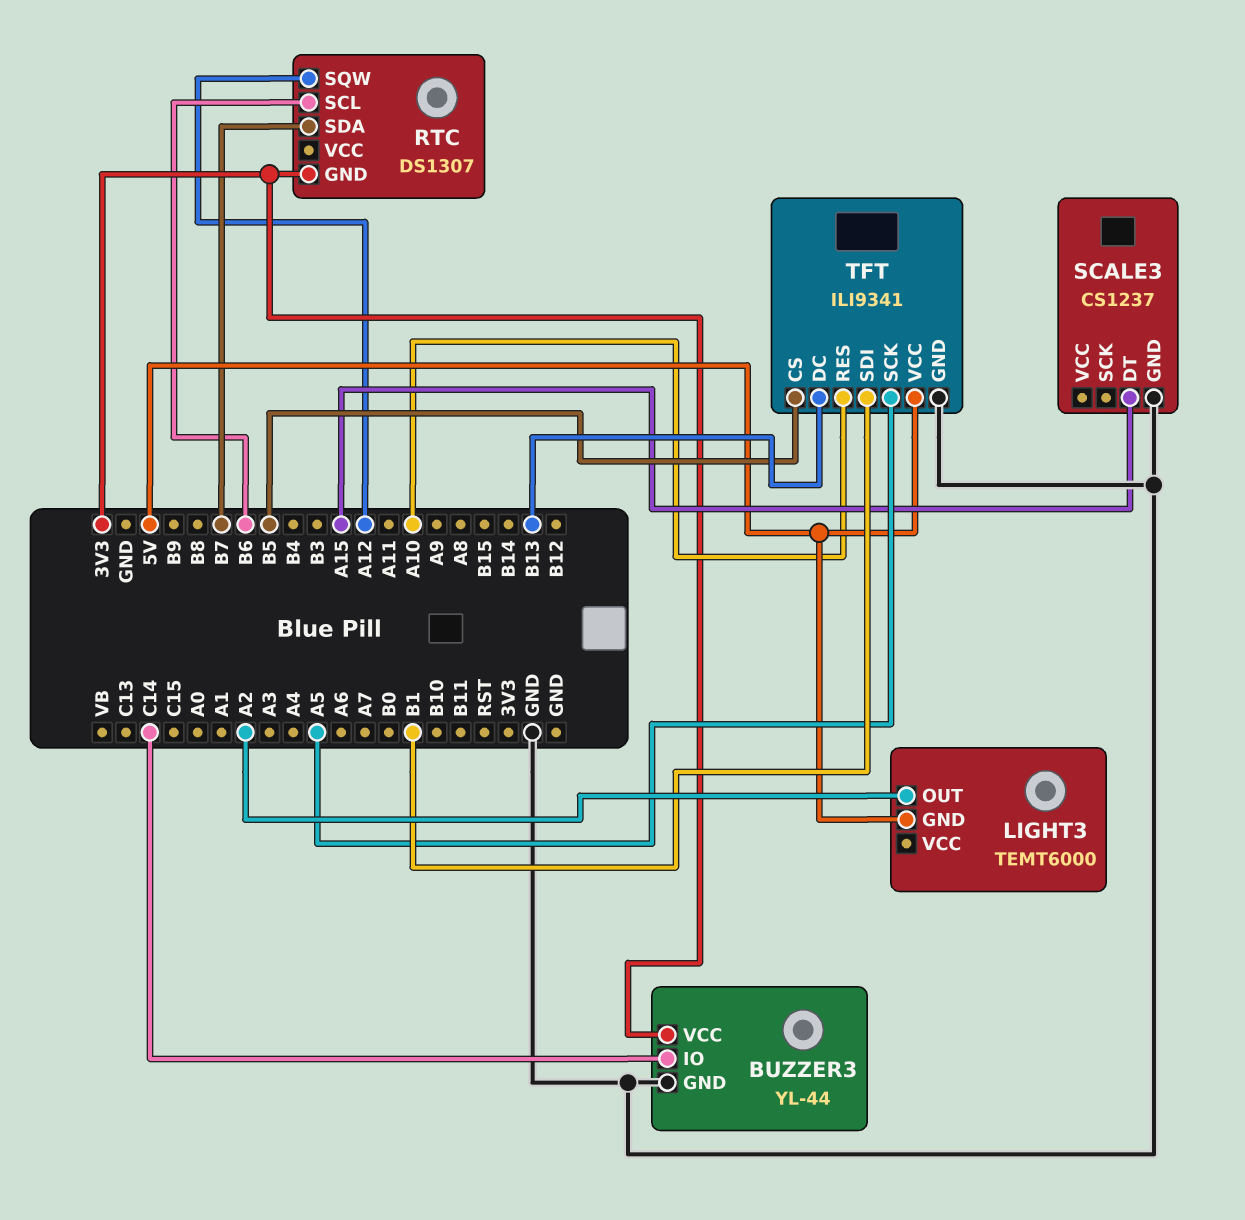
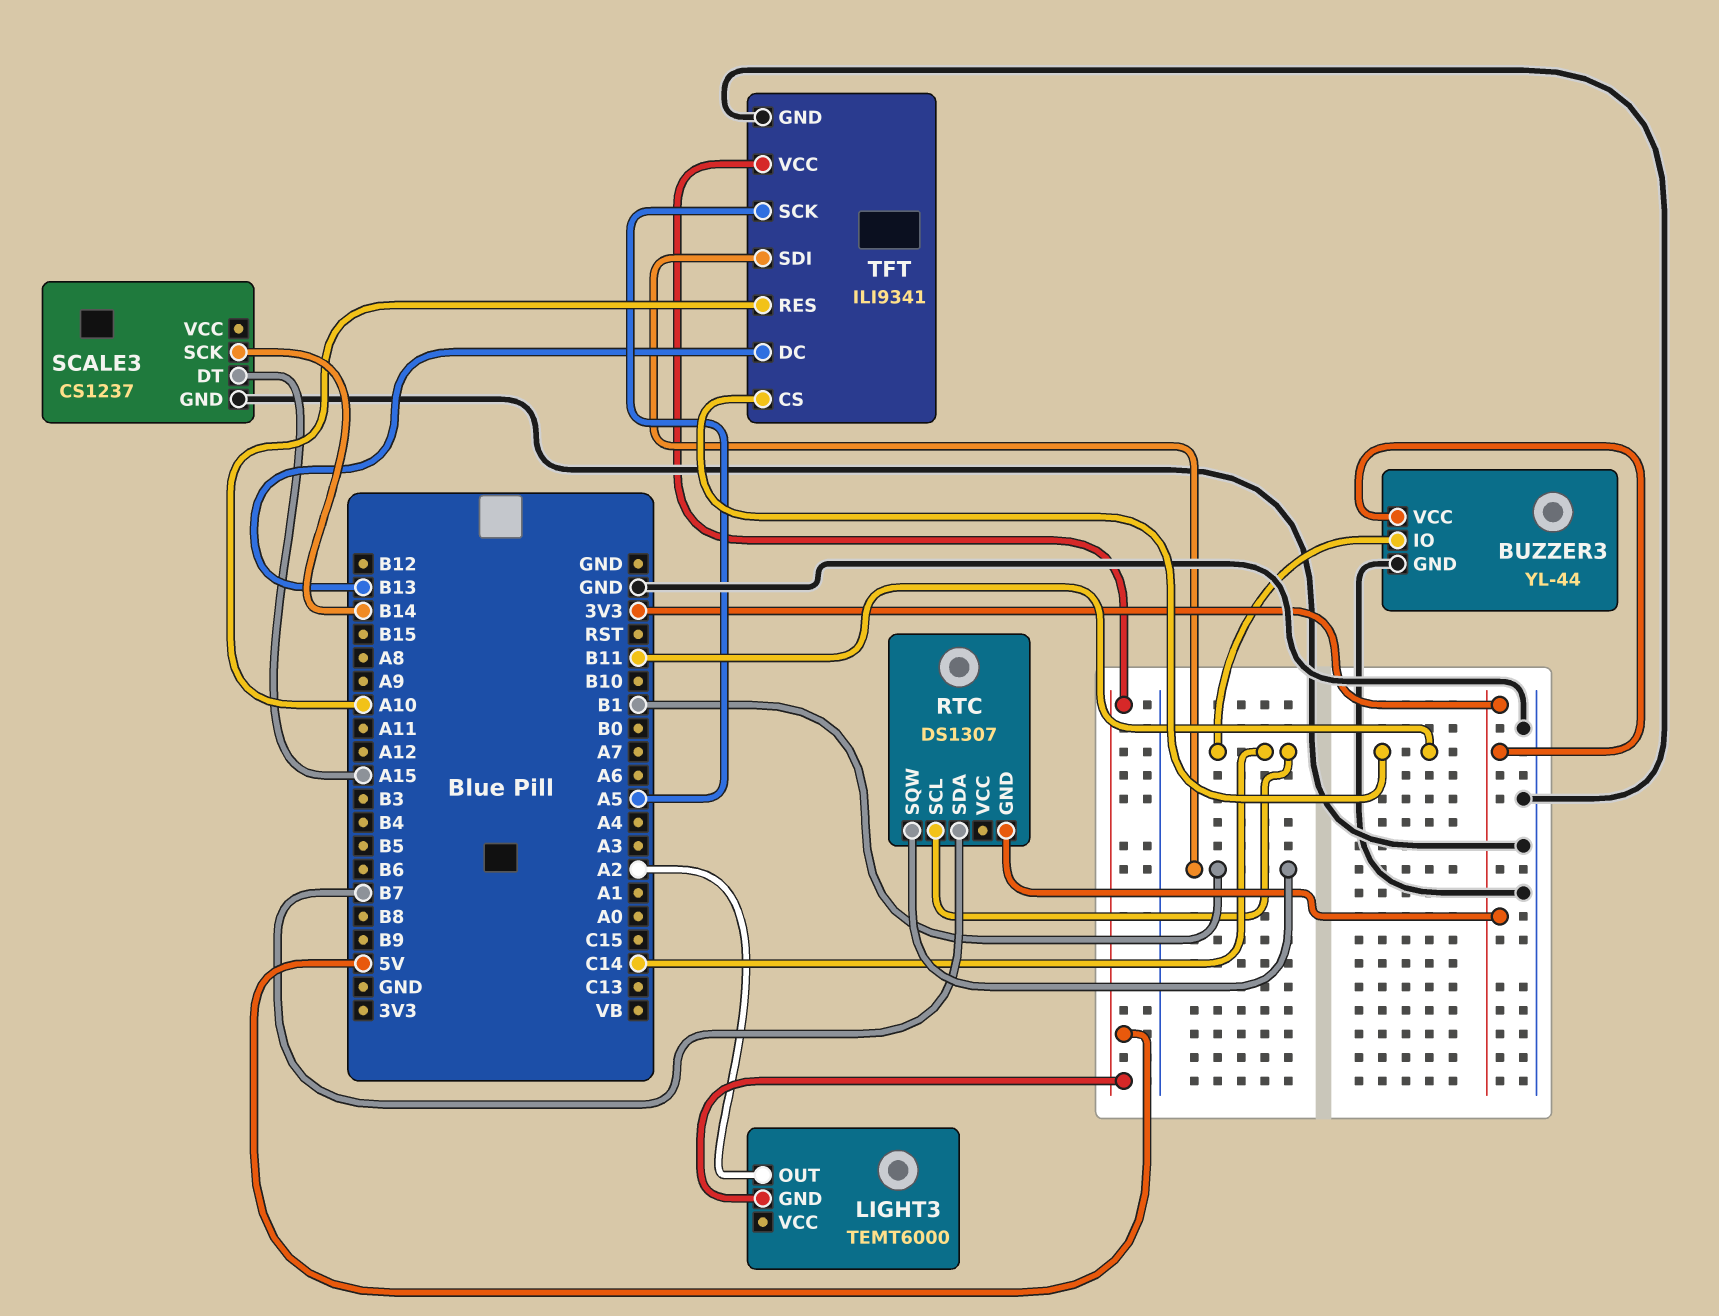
RTC pin SCL: B6 -> C14
RTC pin SQW: A12 -> B1
SCALE3 pin SCK: none -> B14
TFT pin CS: B5 -> B11

